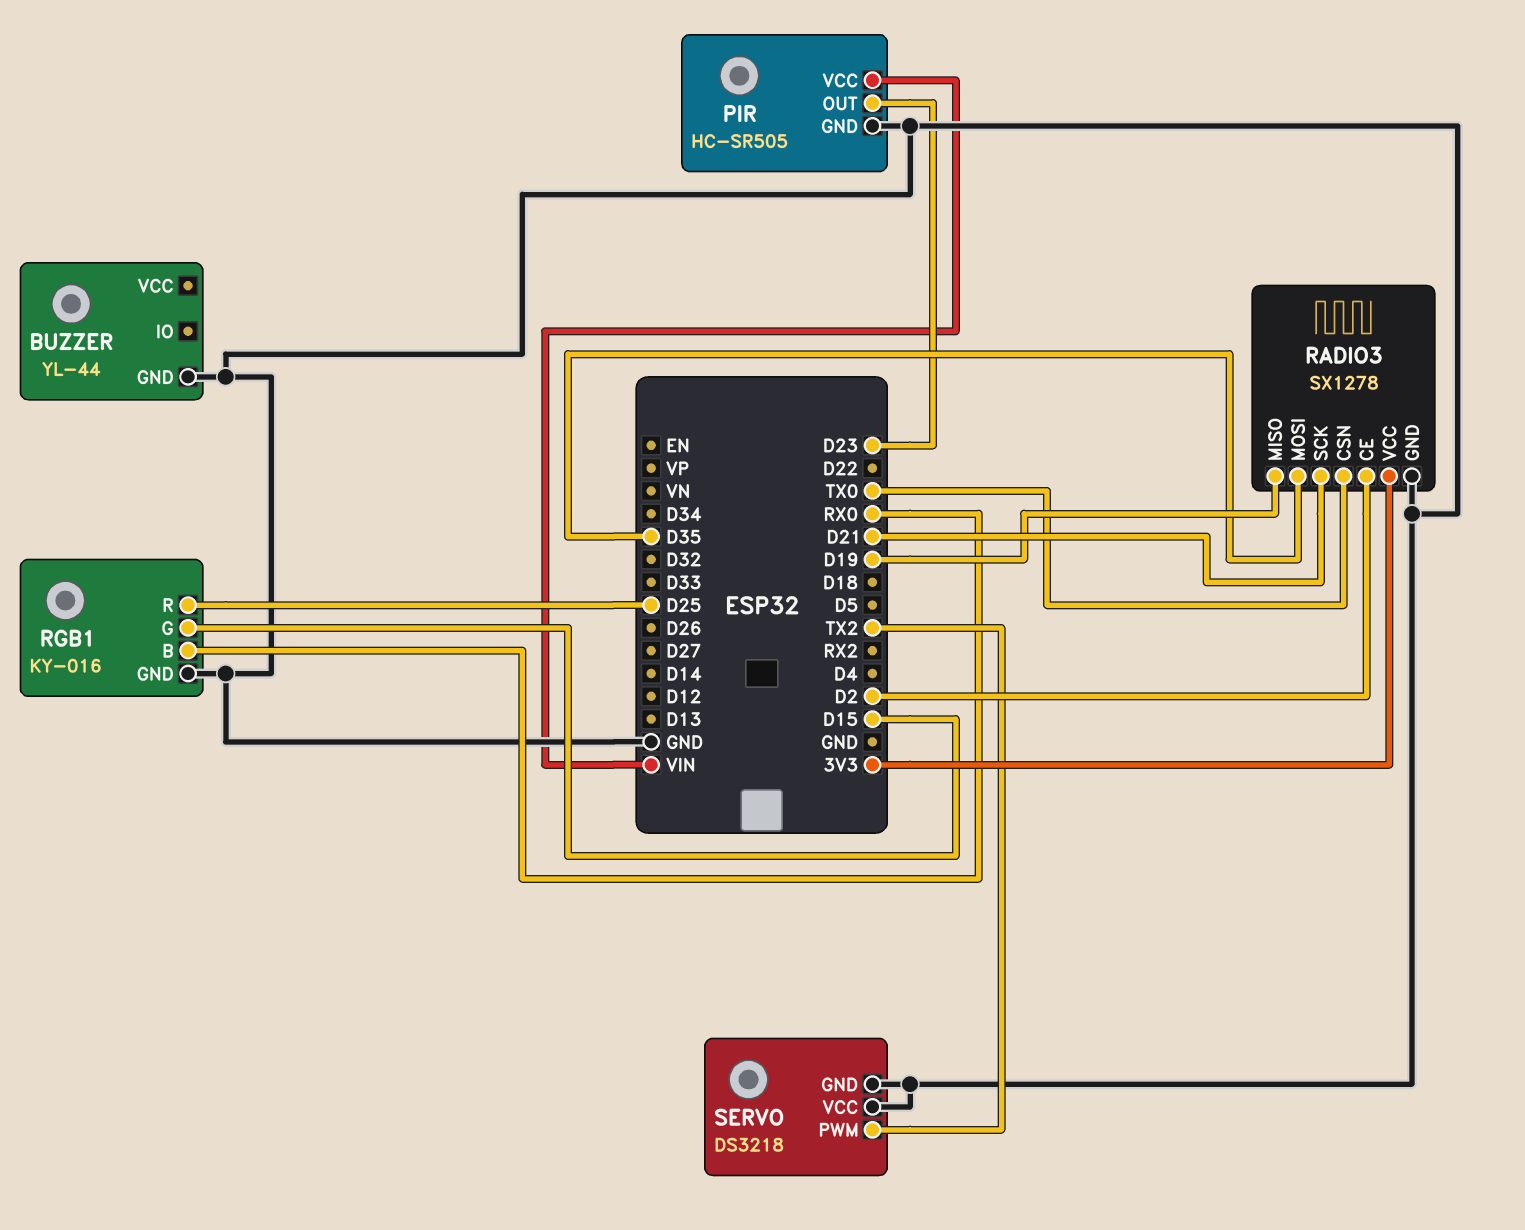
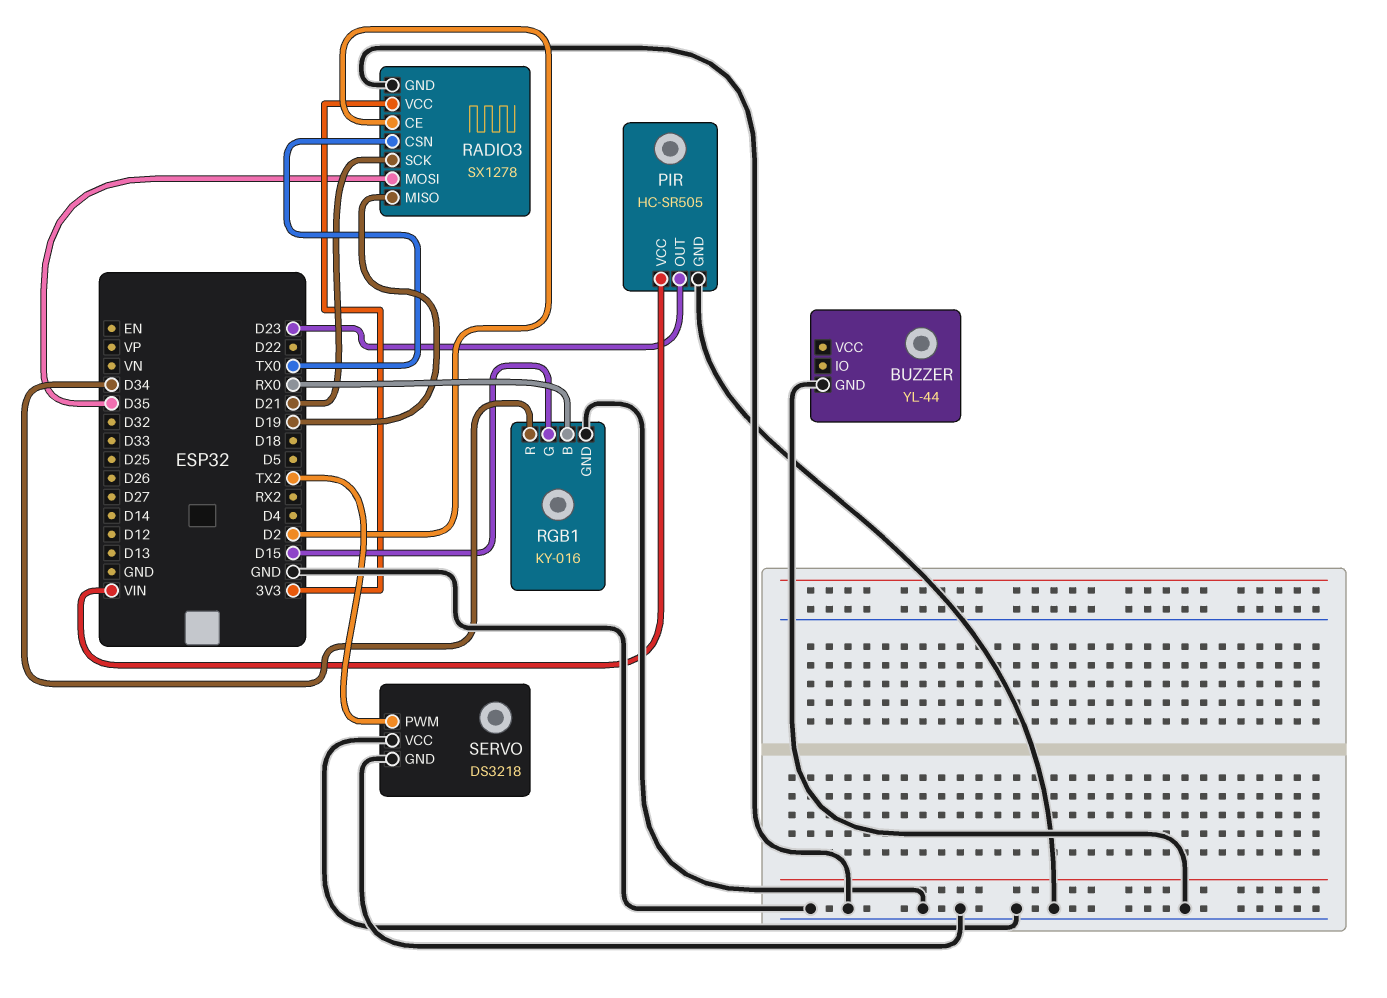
RGB1 pin R: D25 -> D34

